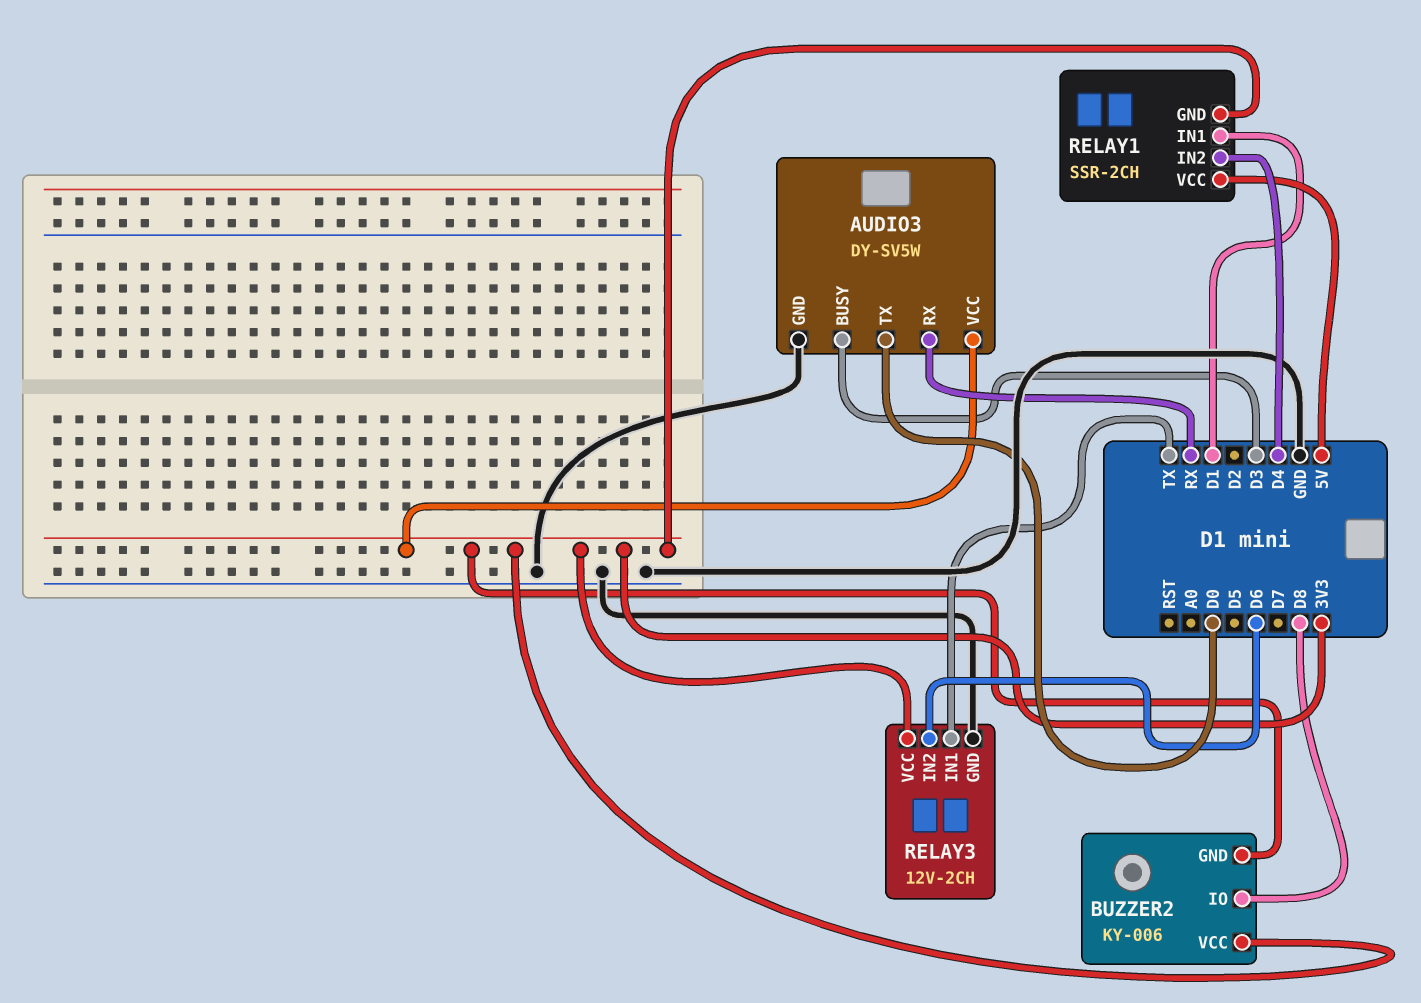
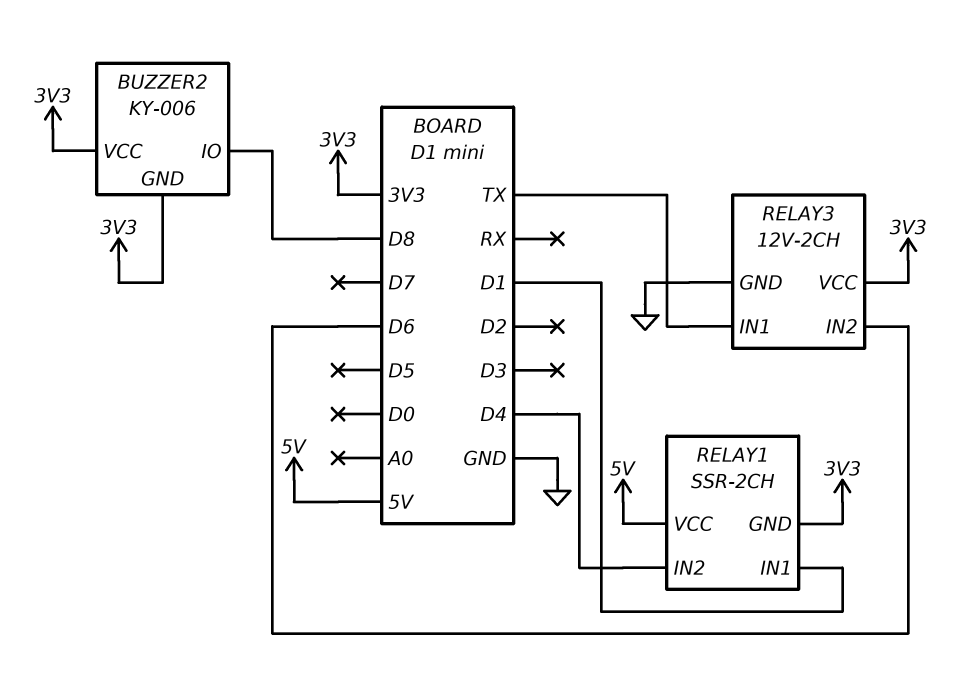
AUDIO3: DY-SV5W -> none
AUDIO3 pin BUSY: D3 -> none
AUDIO3 pin GND: GND -> none
AUDIO3 pin RX: RX -> none
AUDIO3 pin TX: D0 -> none
AUDIO3 pin VCC: 3V3 -> none

